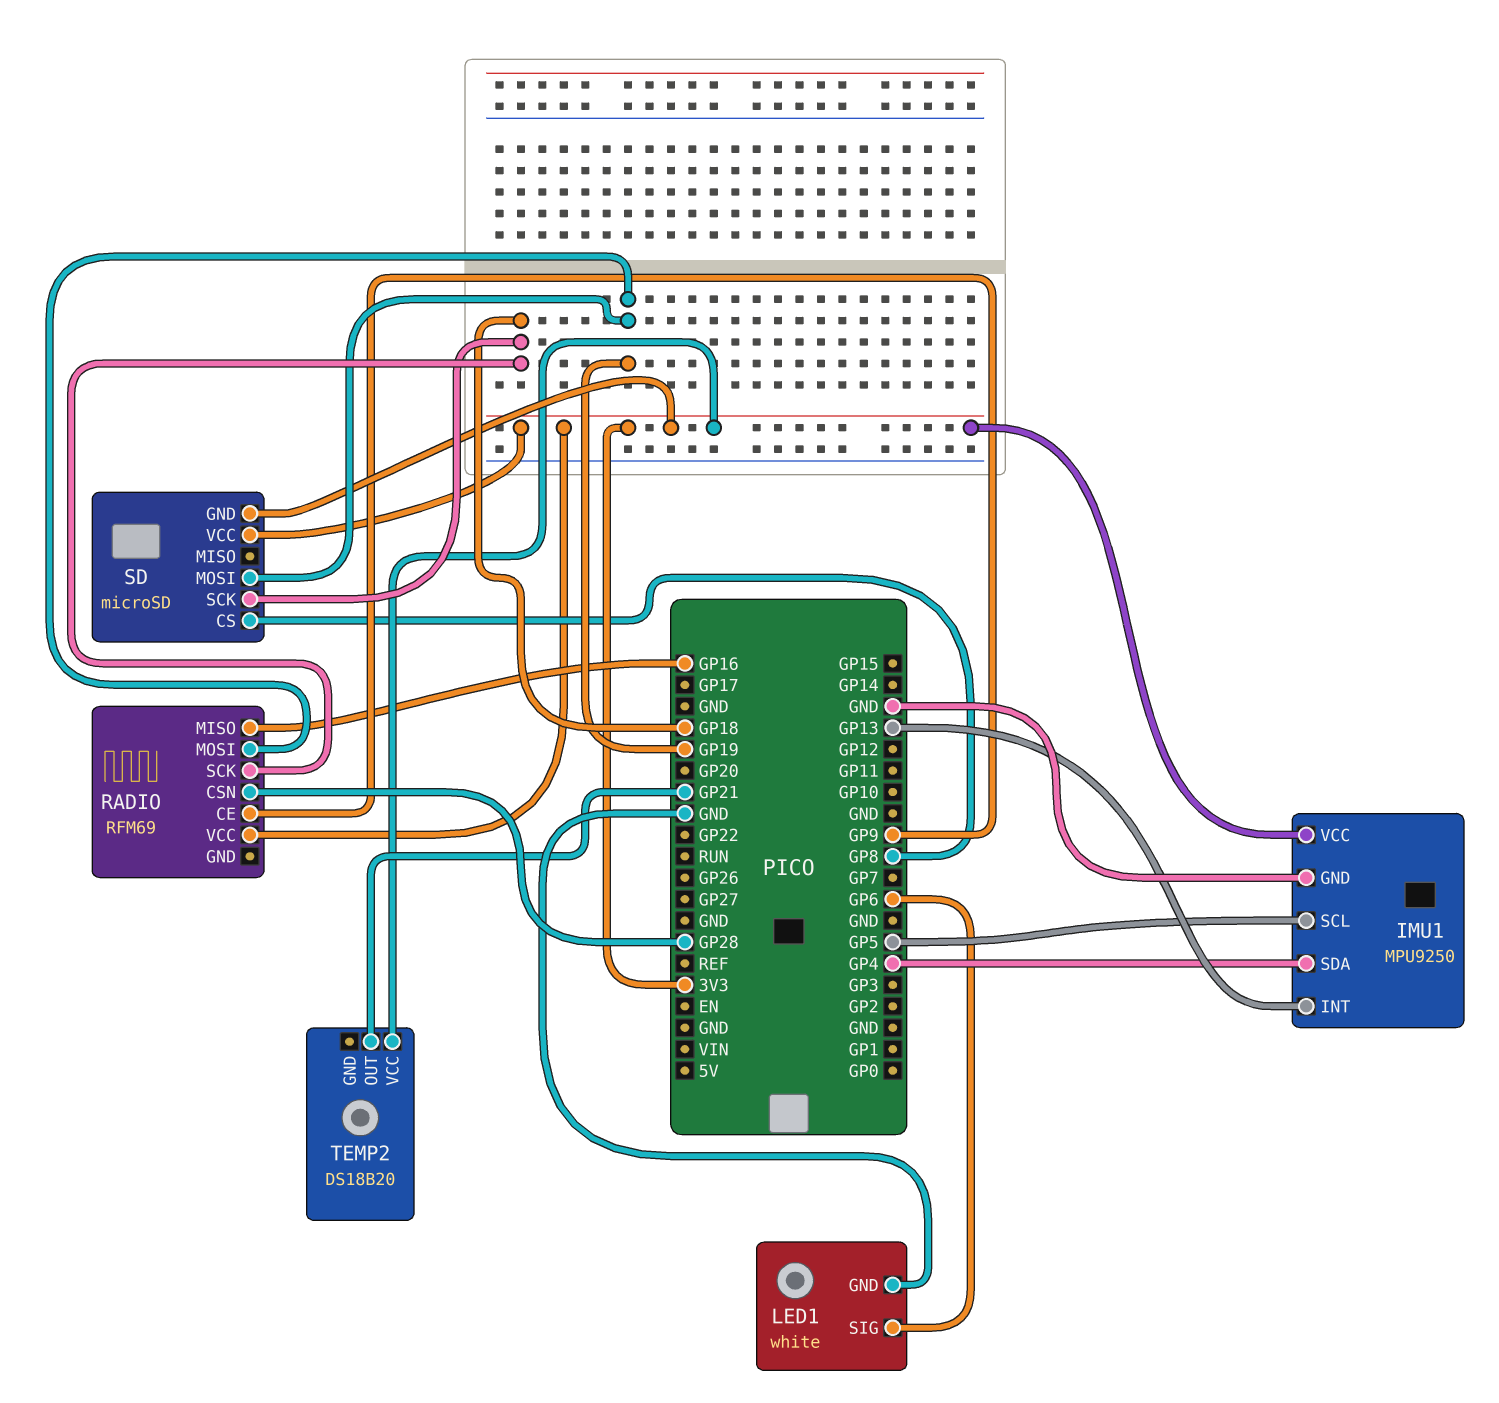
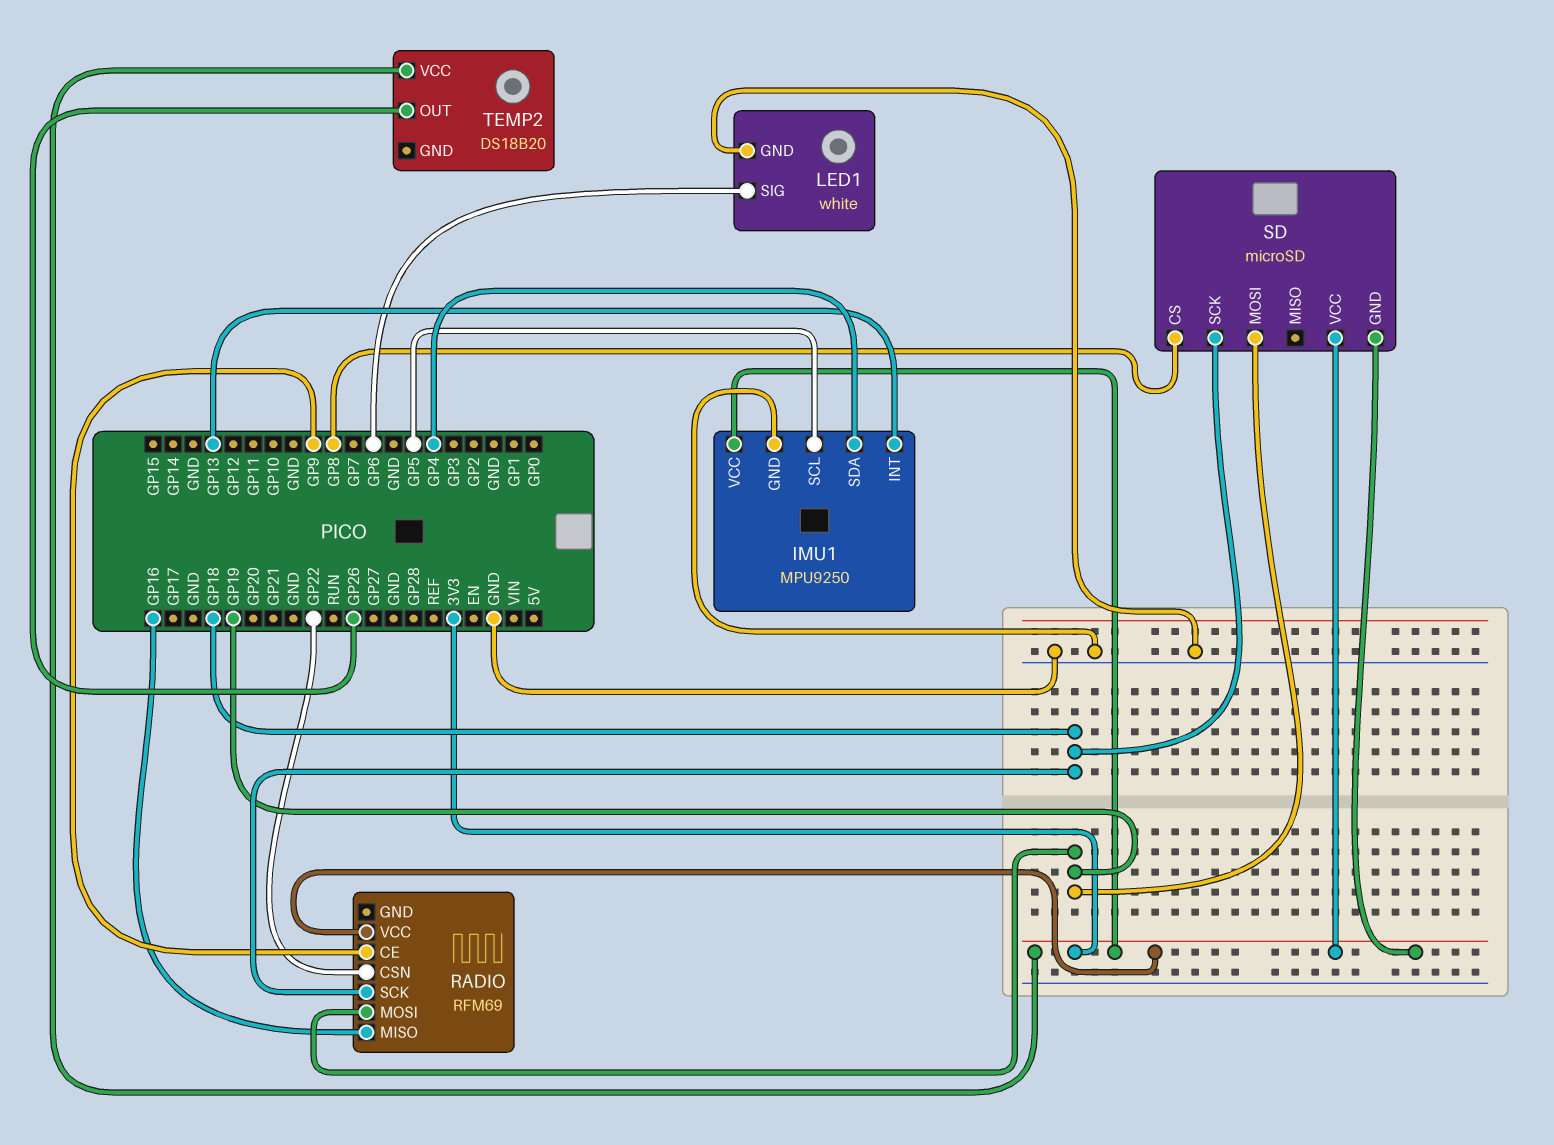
RADIO pin CSN: GP28 -> GP22
TEMP2 pin OUT: GP21 -> GP26

